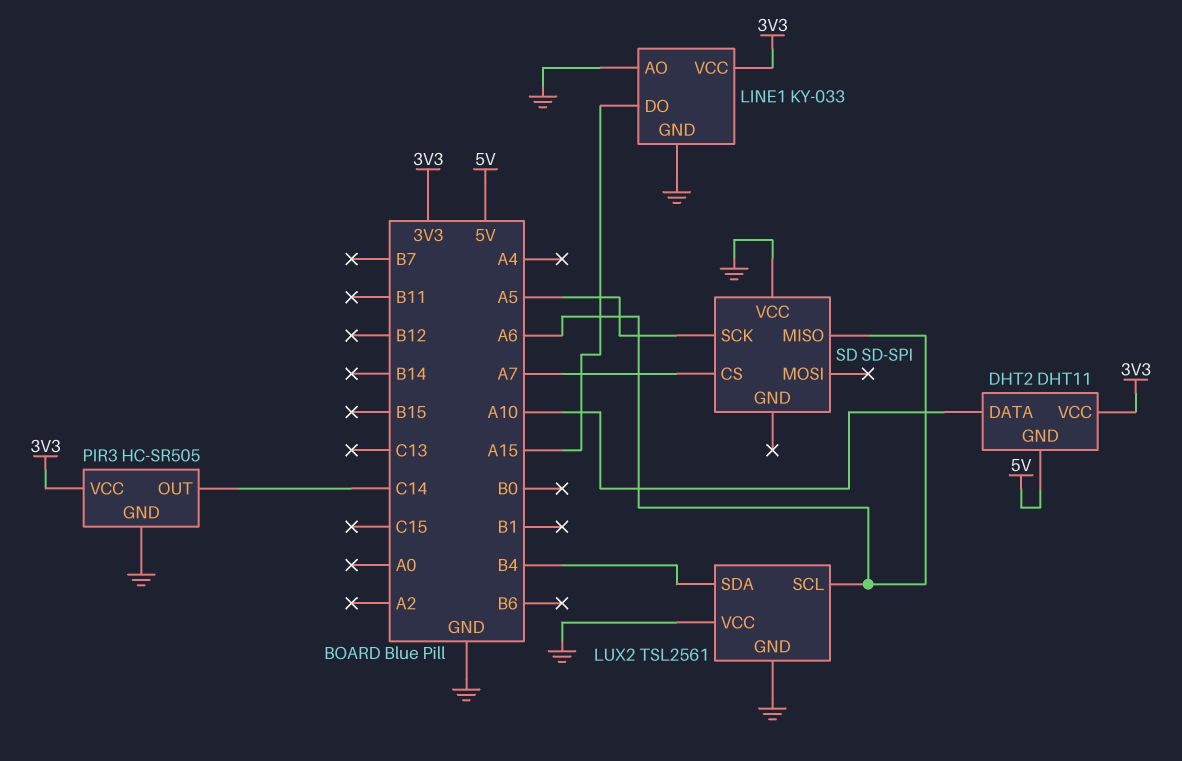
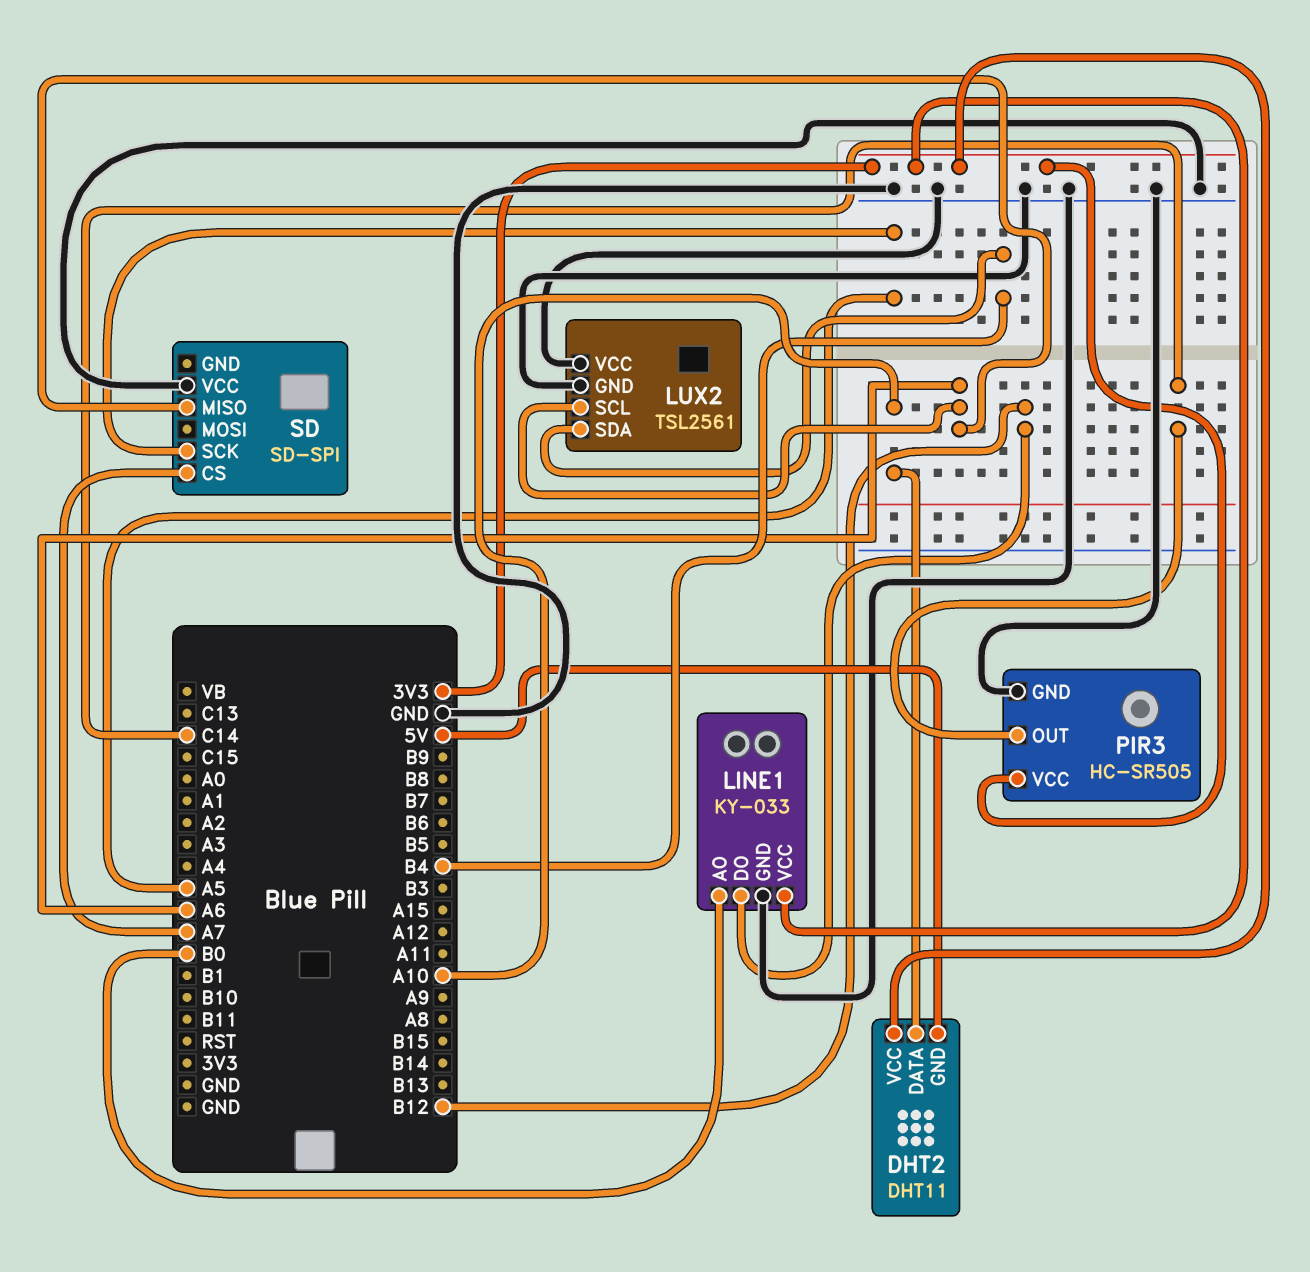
LINE1 pin AO: GND -> B0
LINE1 pin DO: A15 -> B12

